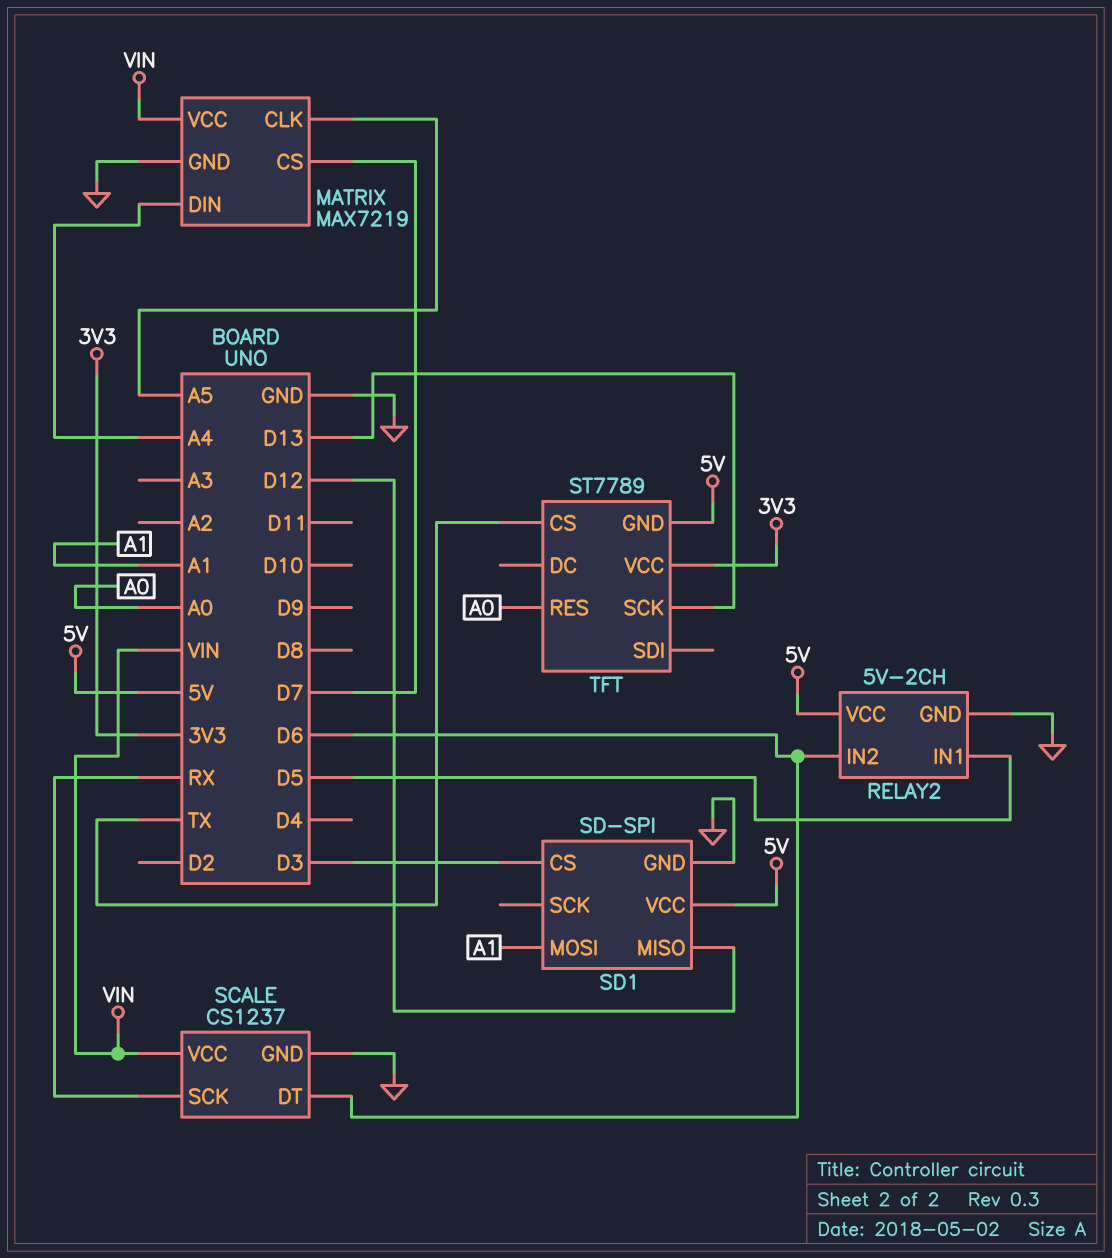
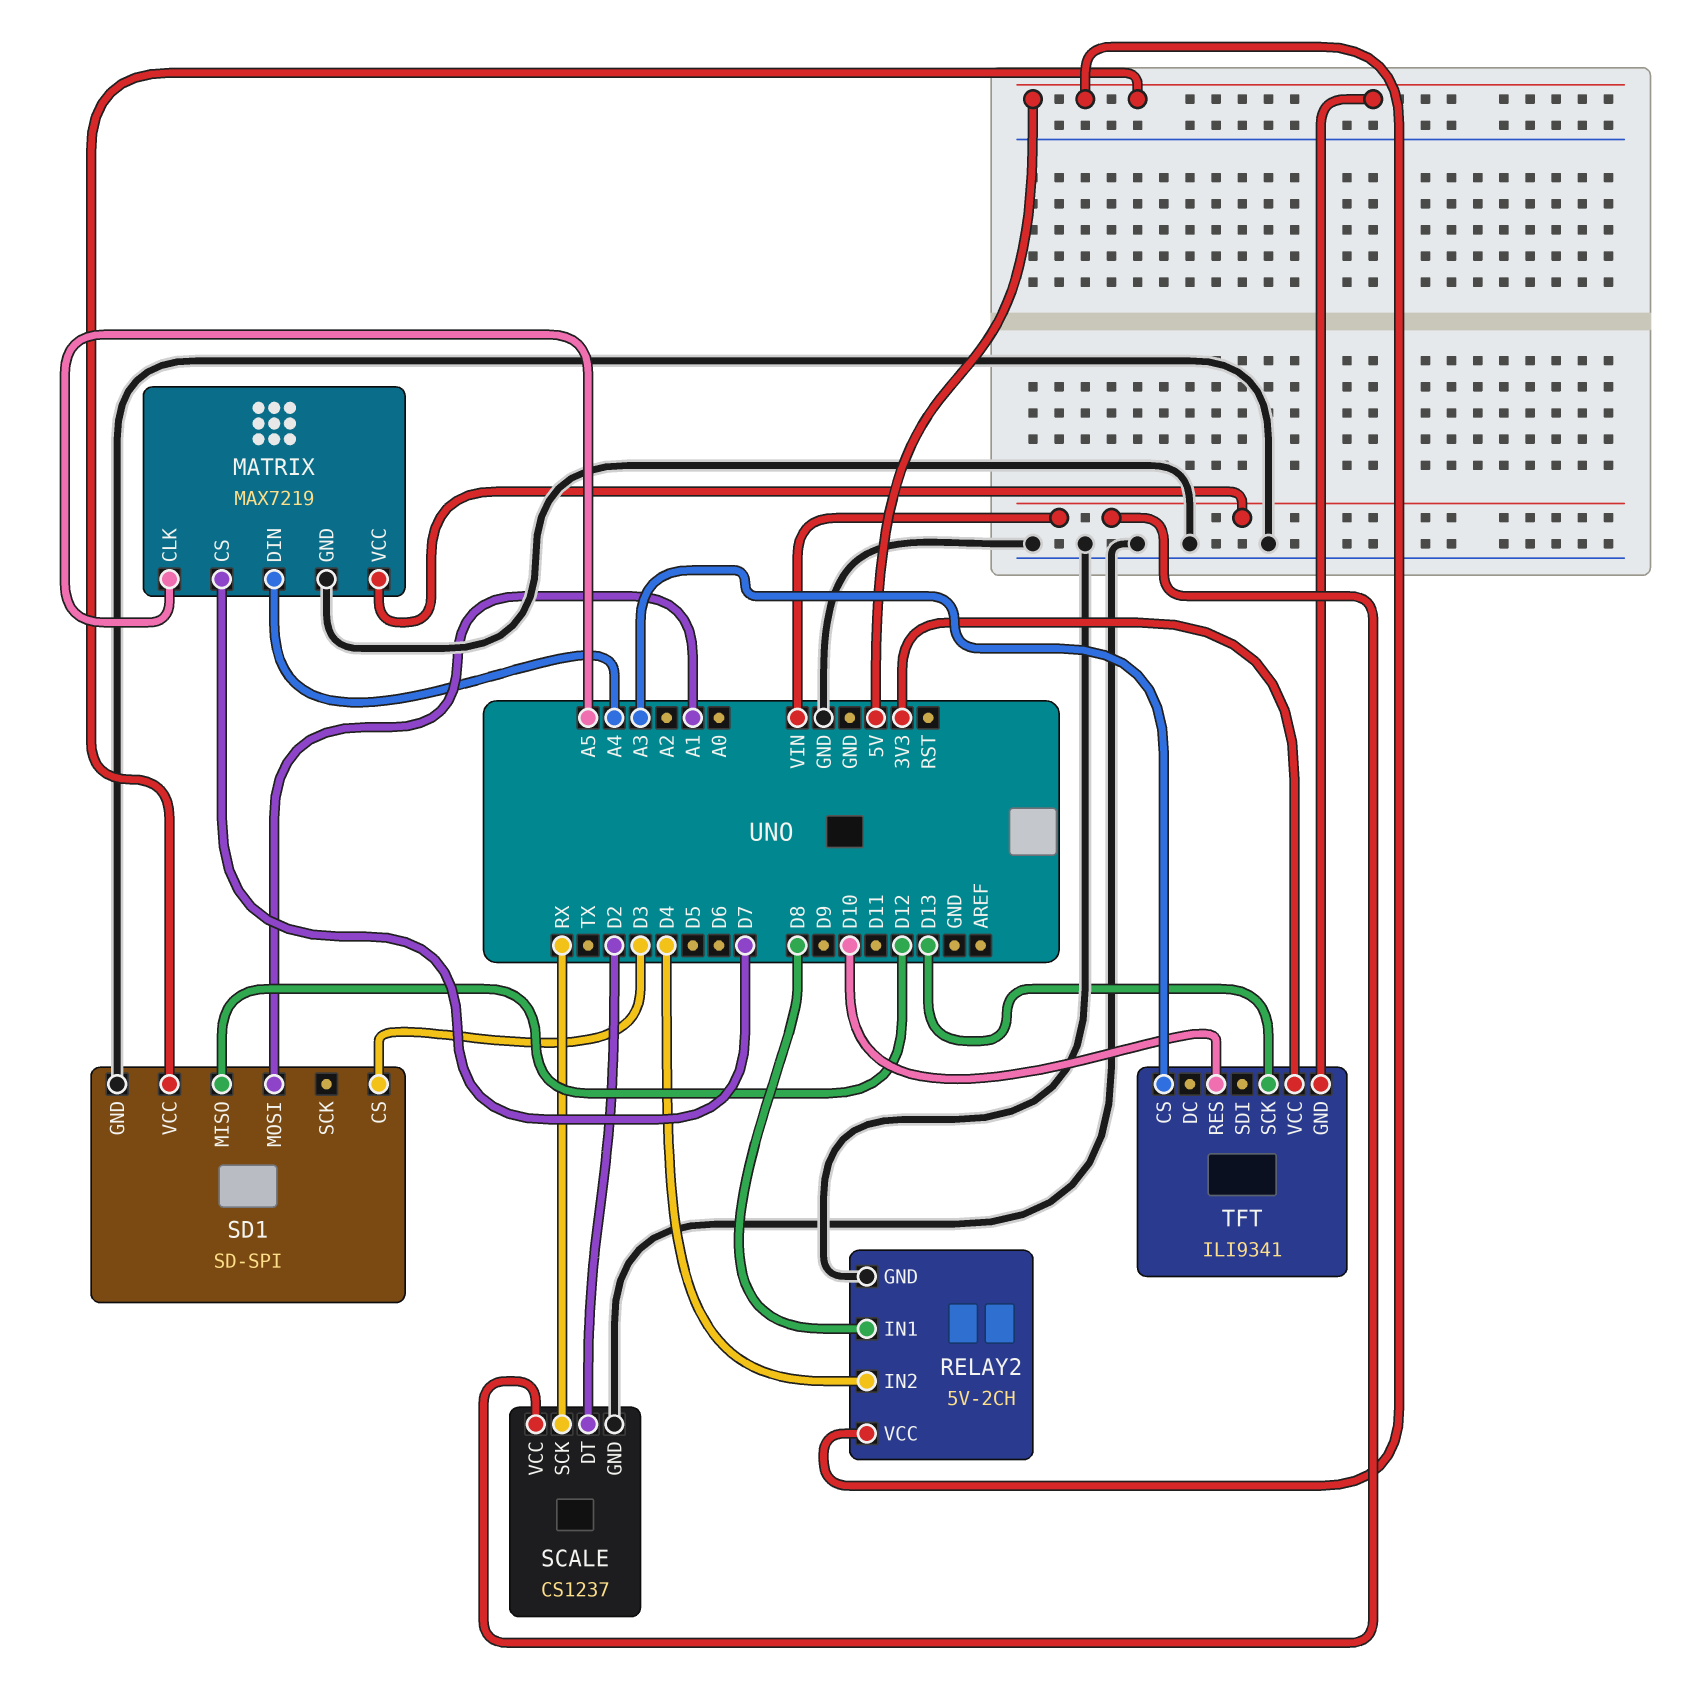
RELAY2 pin IN1: D5 -> D8
RELAY2 pin IN2: D6 -> D4
SCALE pin DT: D6 -> D2
TFT: ST7789 -> ILI9341
TFT pin CS: TX -> A3
TFT pin RES: A0 -> D10

